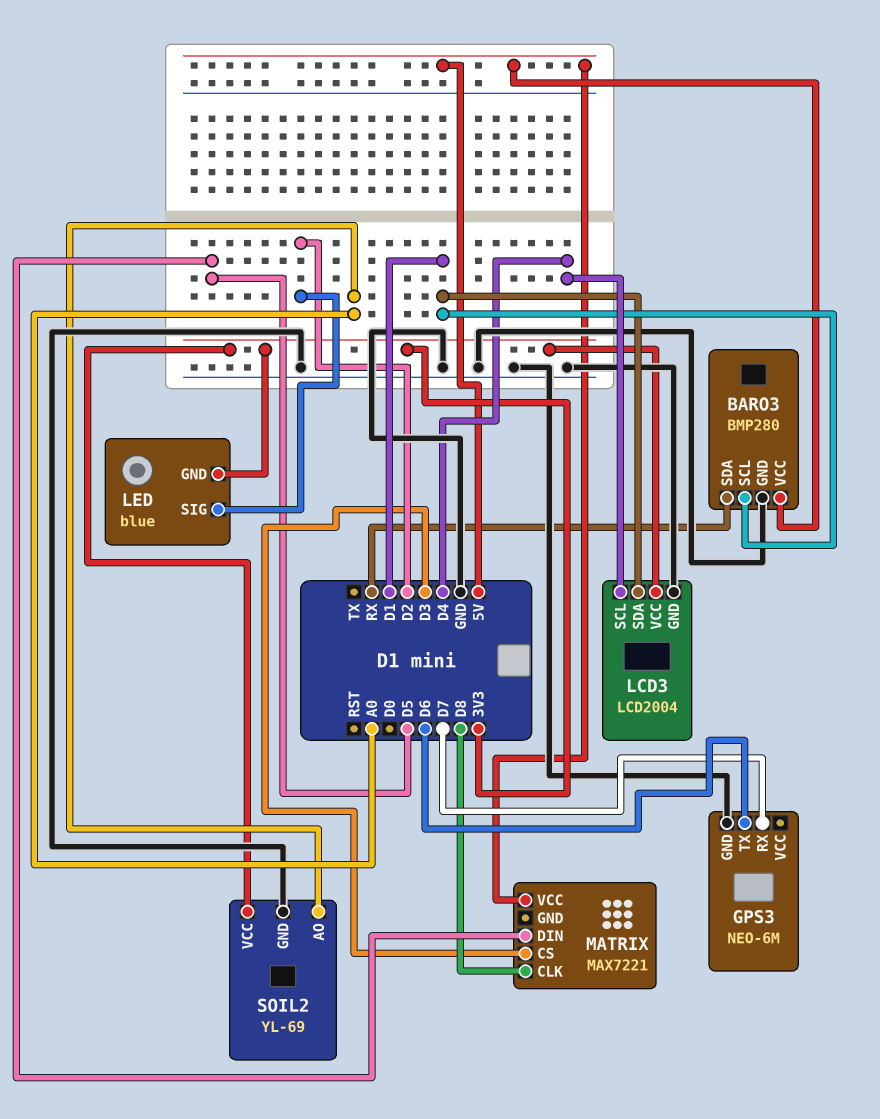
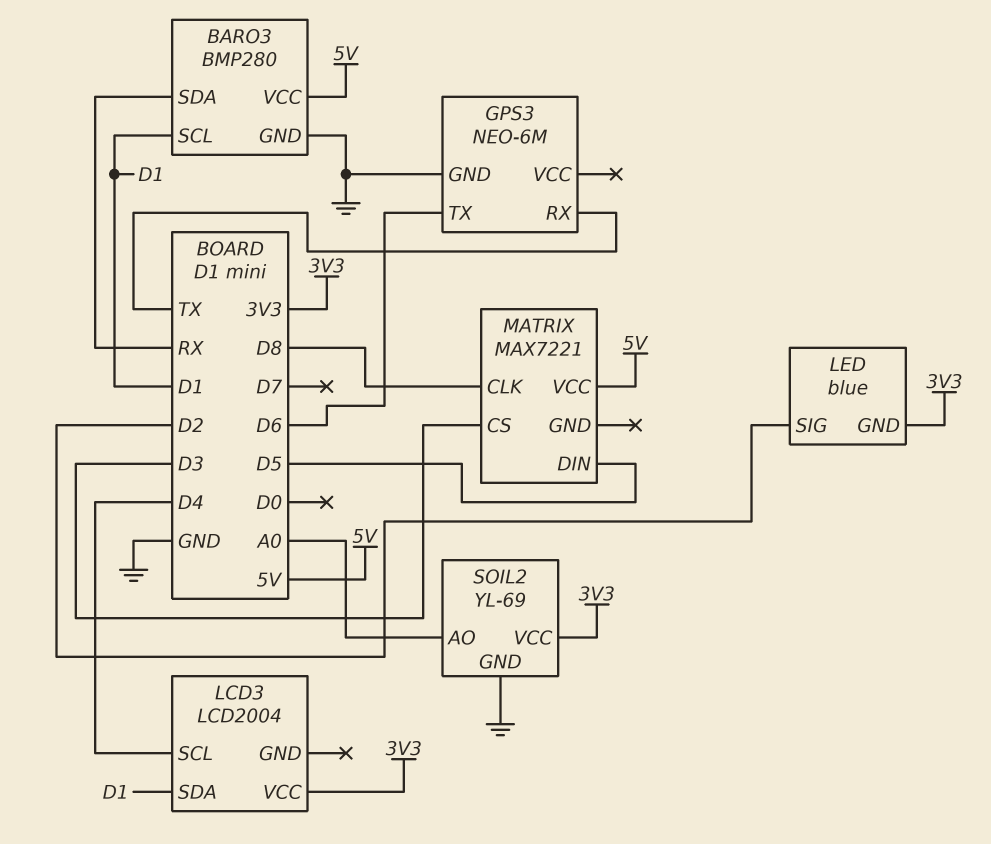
GPS3 pin RX: D7 -> TX
LCD3 pin GND: GND -> none

